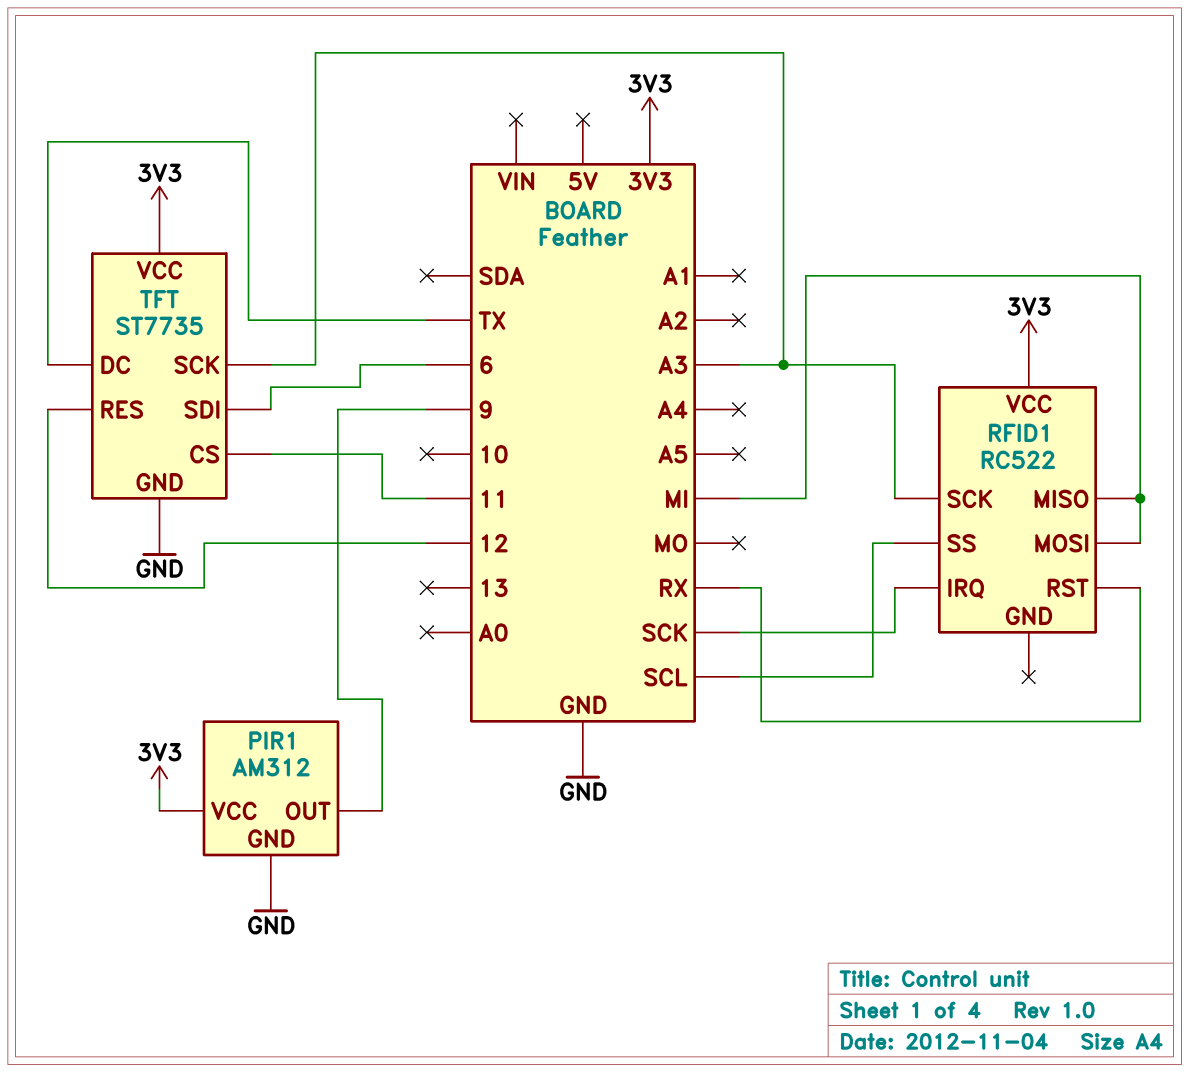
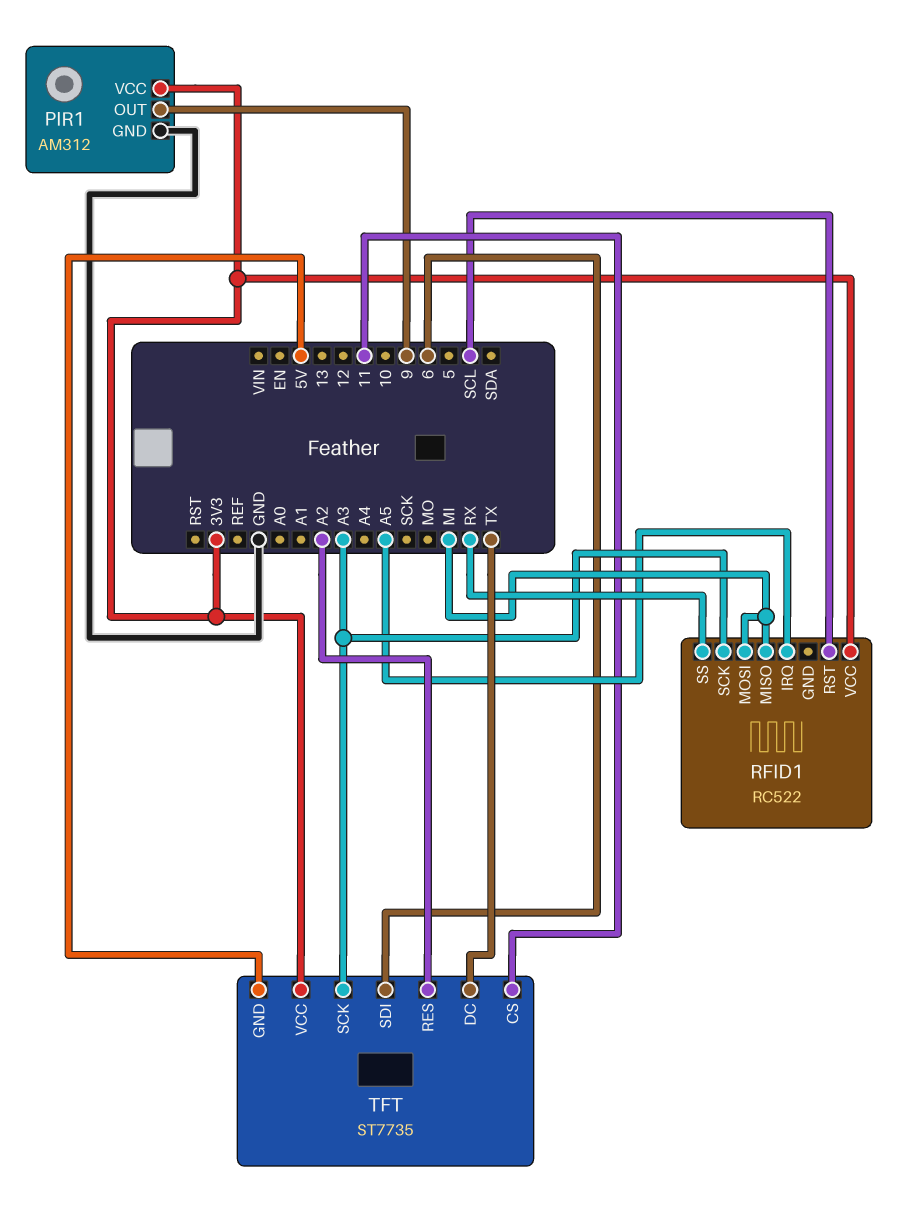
RFID1 pin IRQ: SCK -> A5
RFID1 pin RST: RX -> SCL
RFID1 pin SS: SCL -> RX
TFT pin GND: GND -> 5V
TFT pin RES: 12 -> A2

